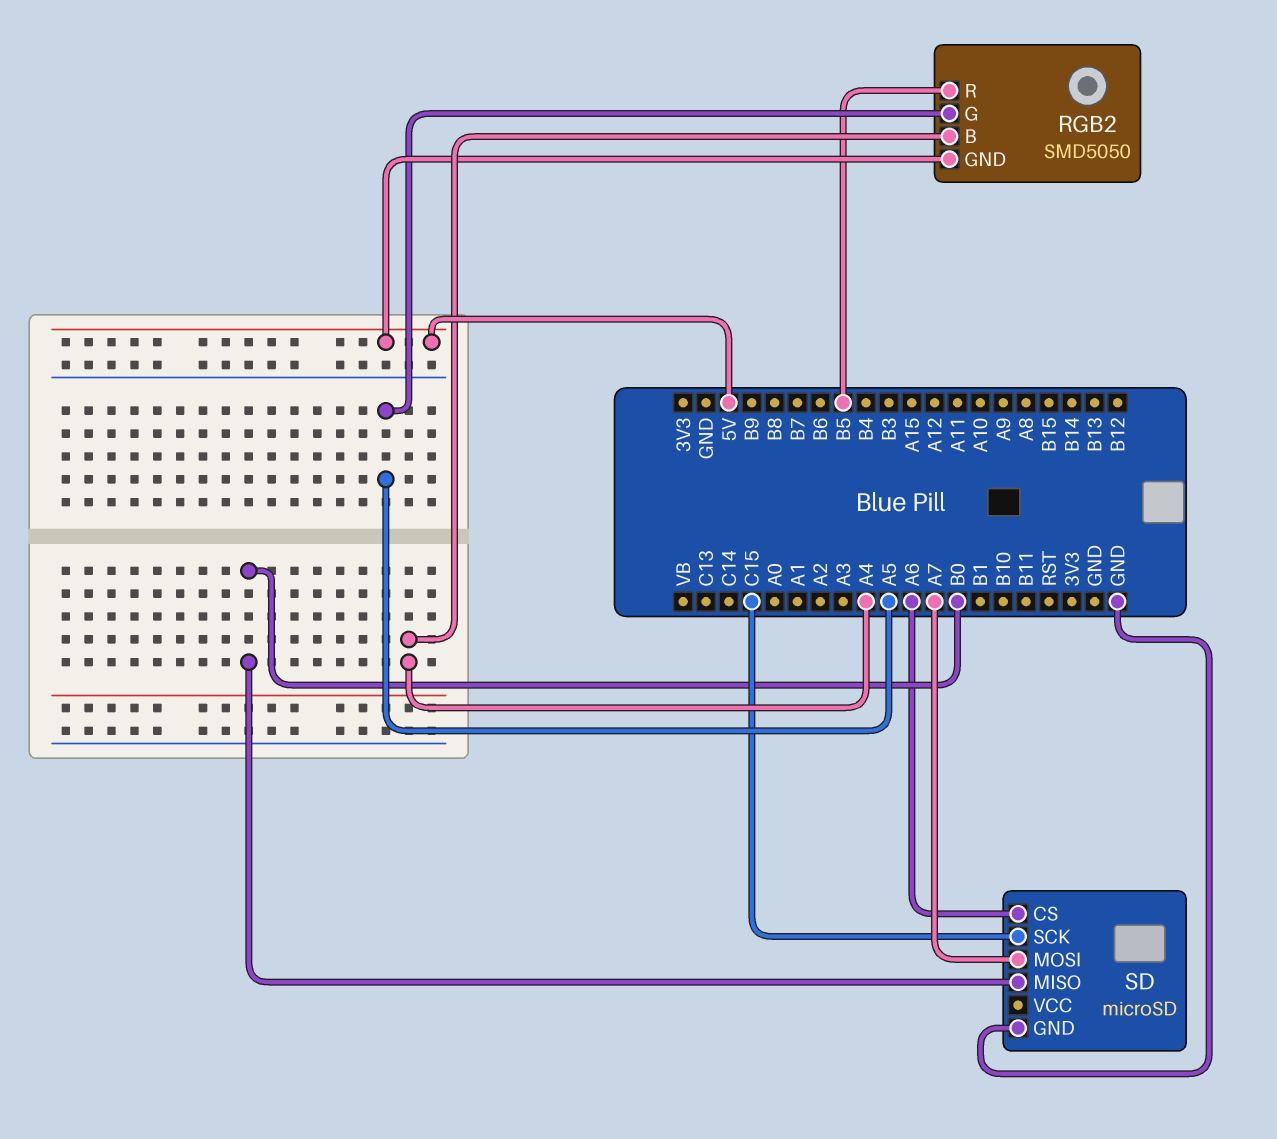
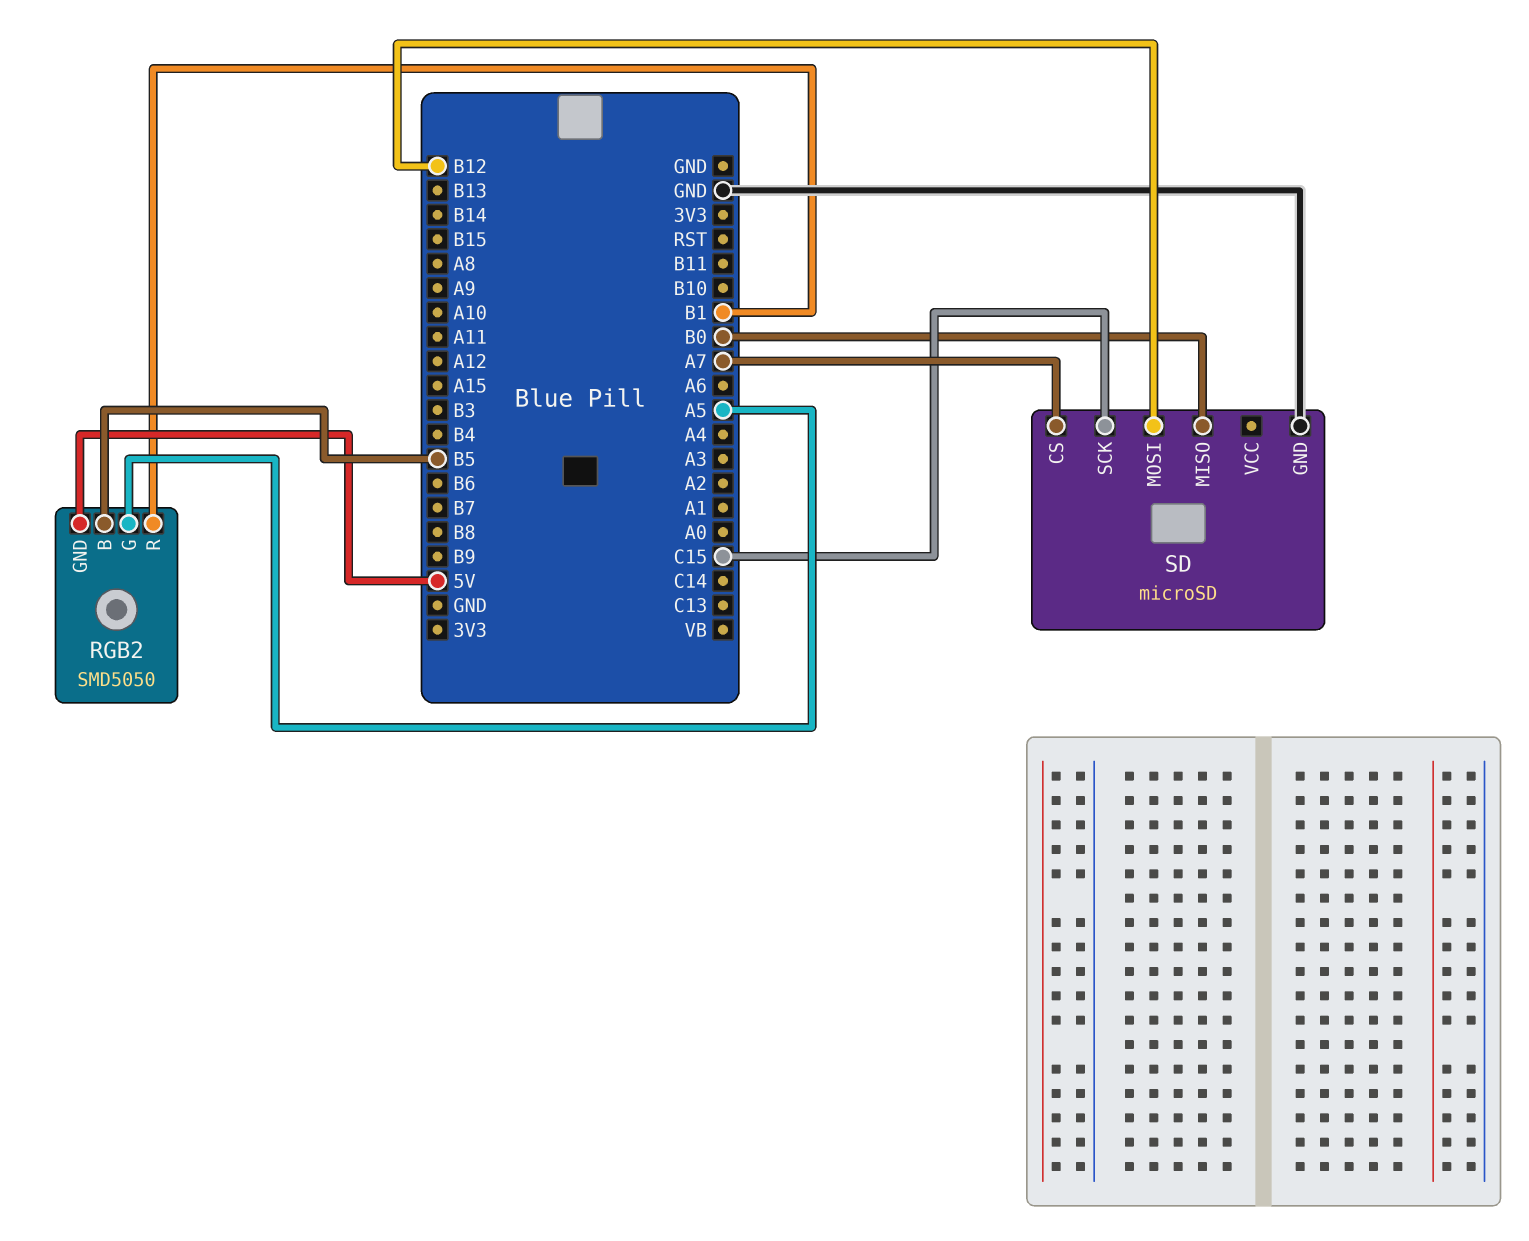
RGB2 pin B: A4 -> B5
RGB2 pin R: B5 -> B1
SD pin CS: A6 -> A7
SD pin MOSI: A7 -> B12

